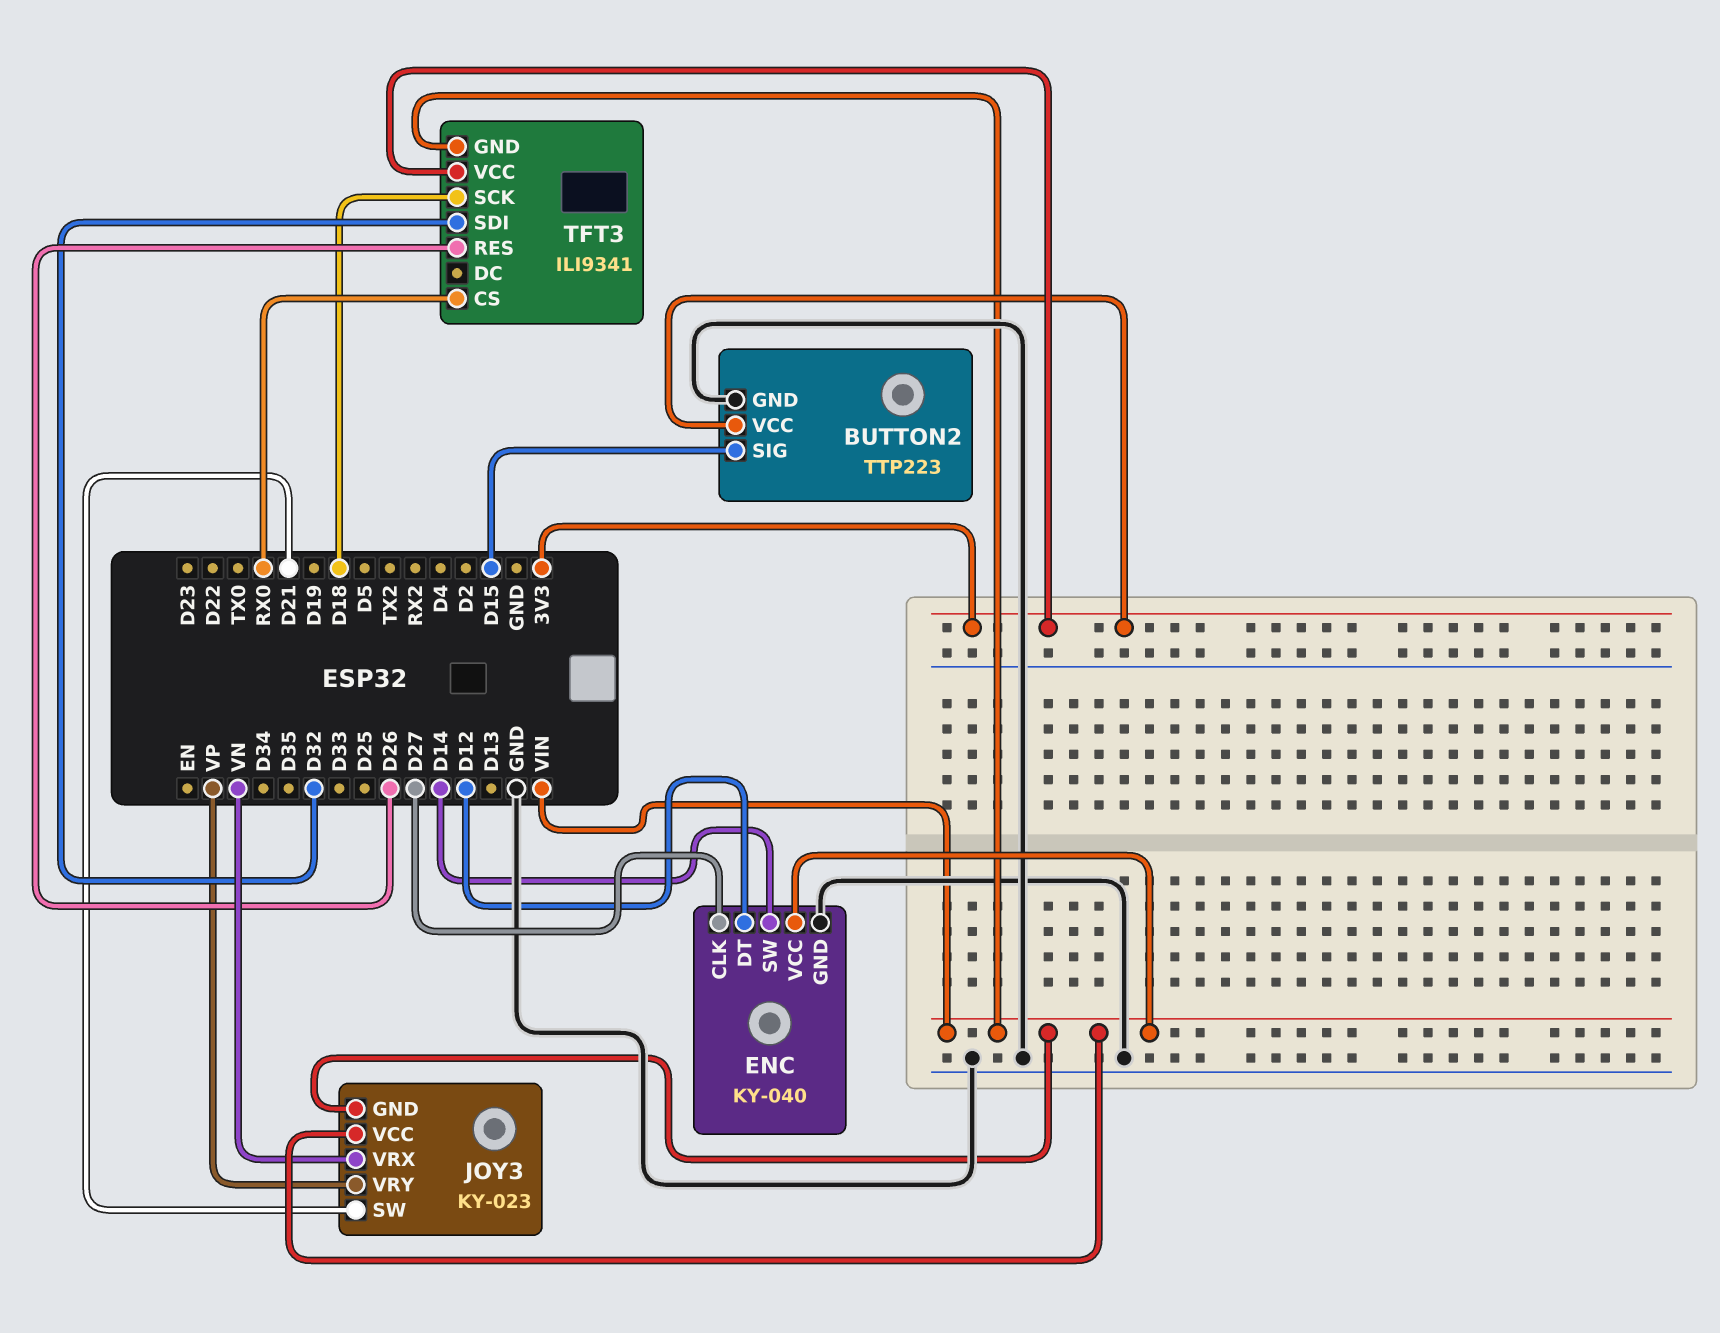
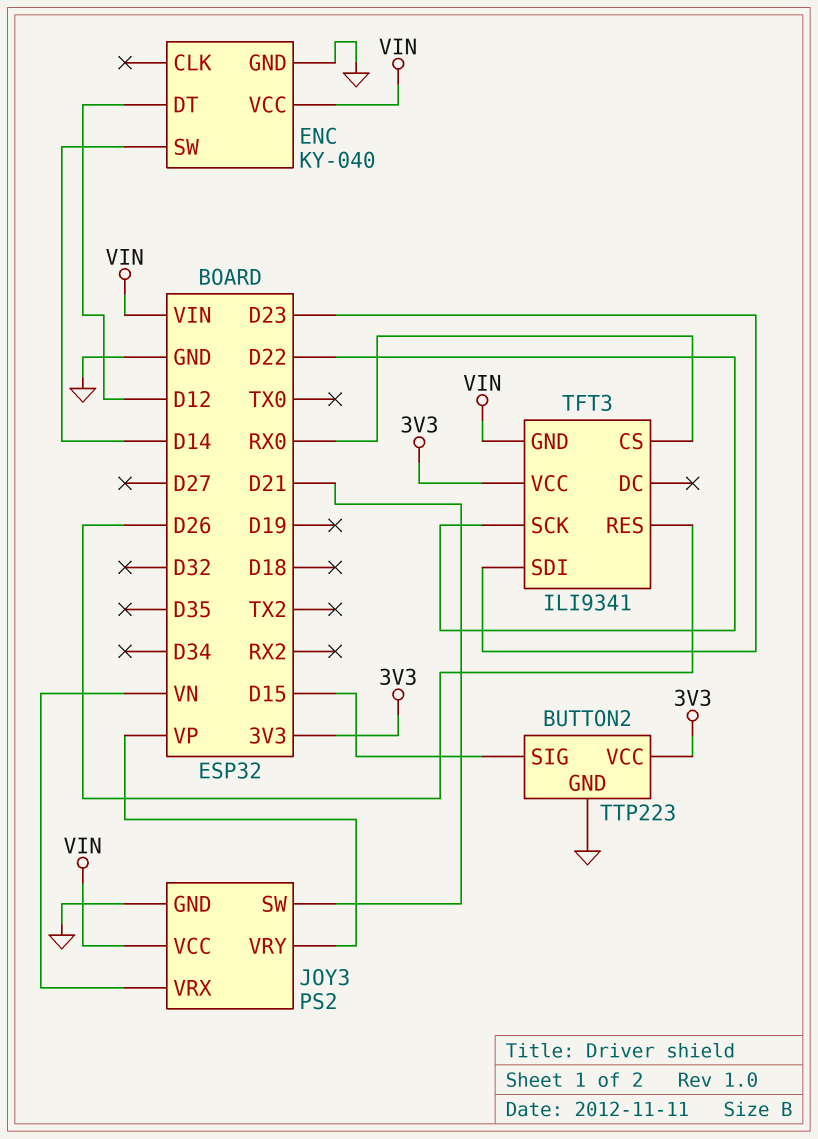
ENC pin CLK: D27 -> none
JOY3: KY-023 -> PS2
JOY3 pin GND: VIN -> GND
TFT3 pin SCK: D18 -> D22
TFT3 pin SDI: D32 -> D23

